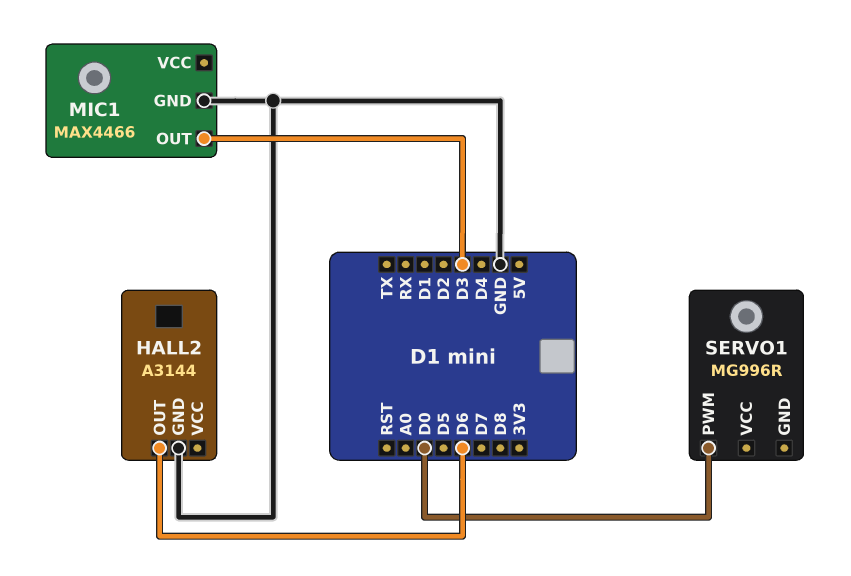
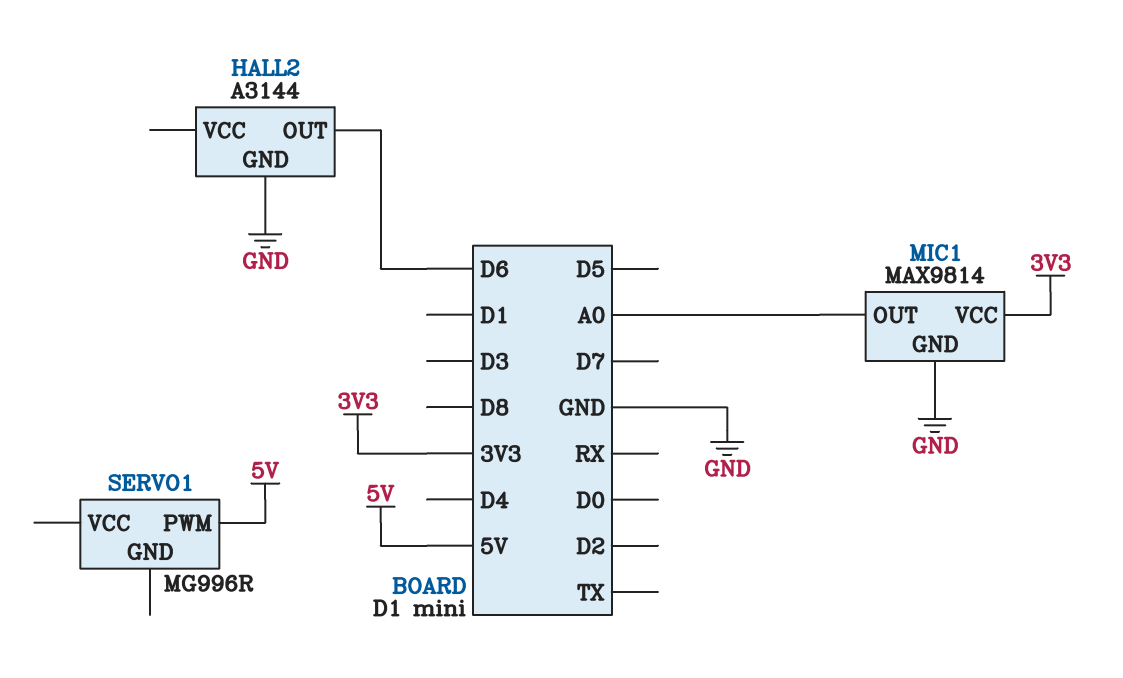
MIC1: MAX4466 -> MAX9814
MIC1 pin OUT: D3 -> A0
MIC1 pin VCC: none -> 3V3
SERVO1 pin PWM: D0 -> 5V

